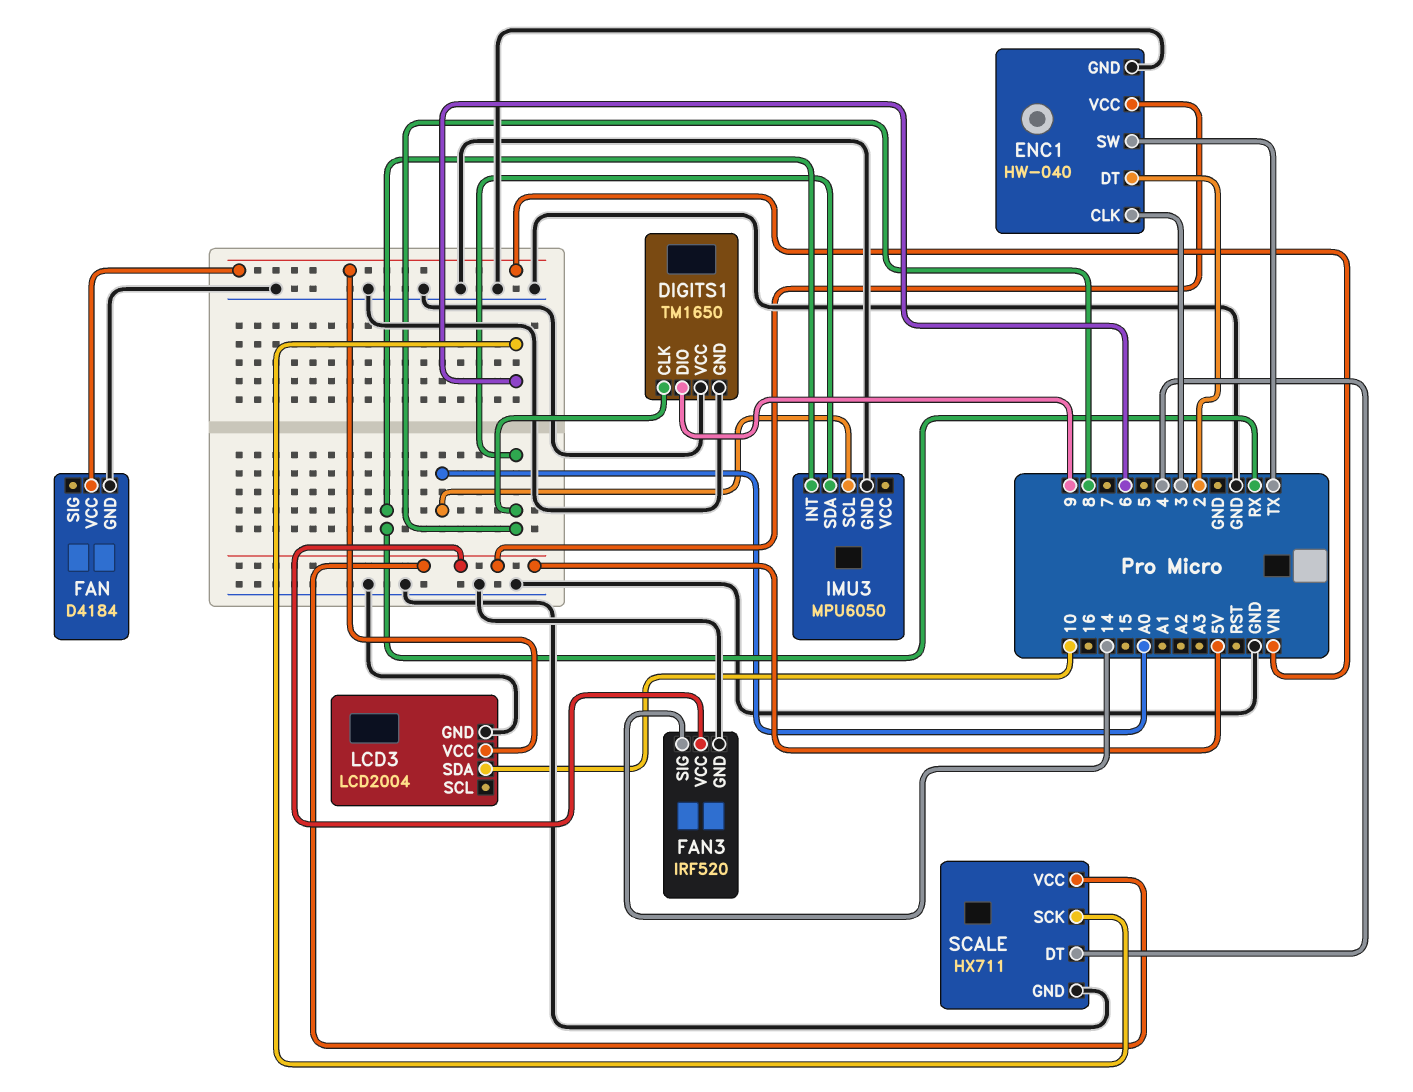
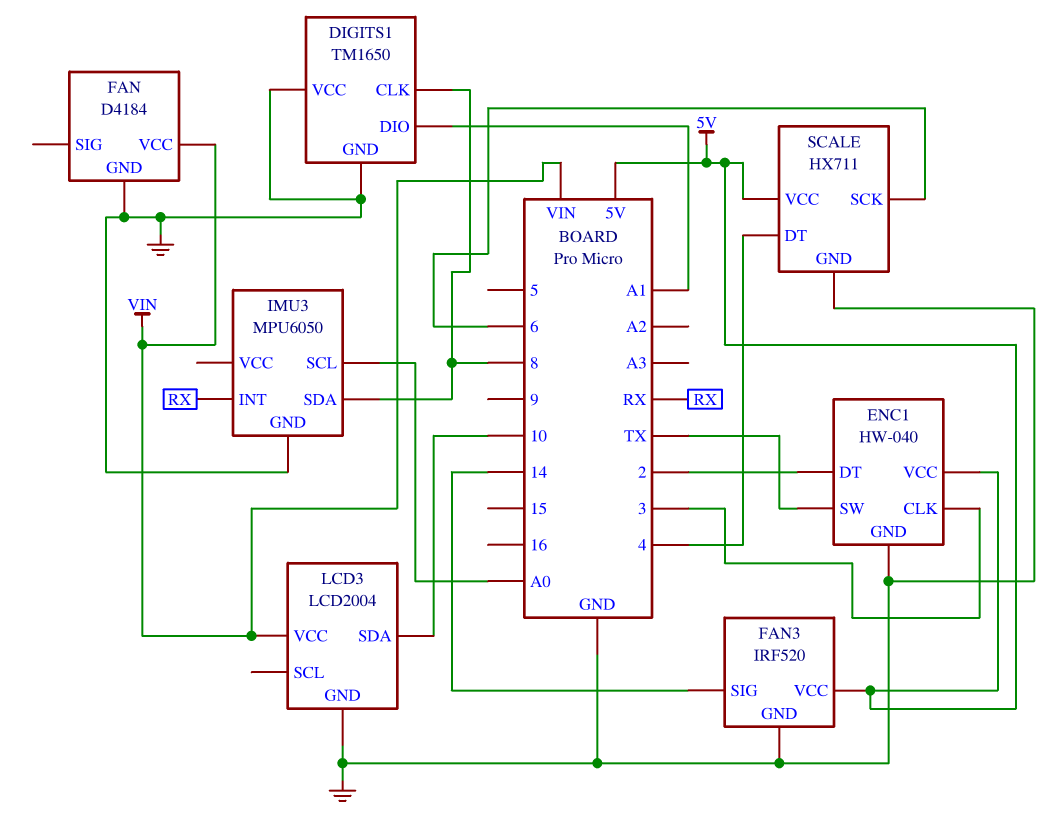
DIGITS1 pin DIO: 9 -> A1

